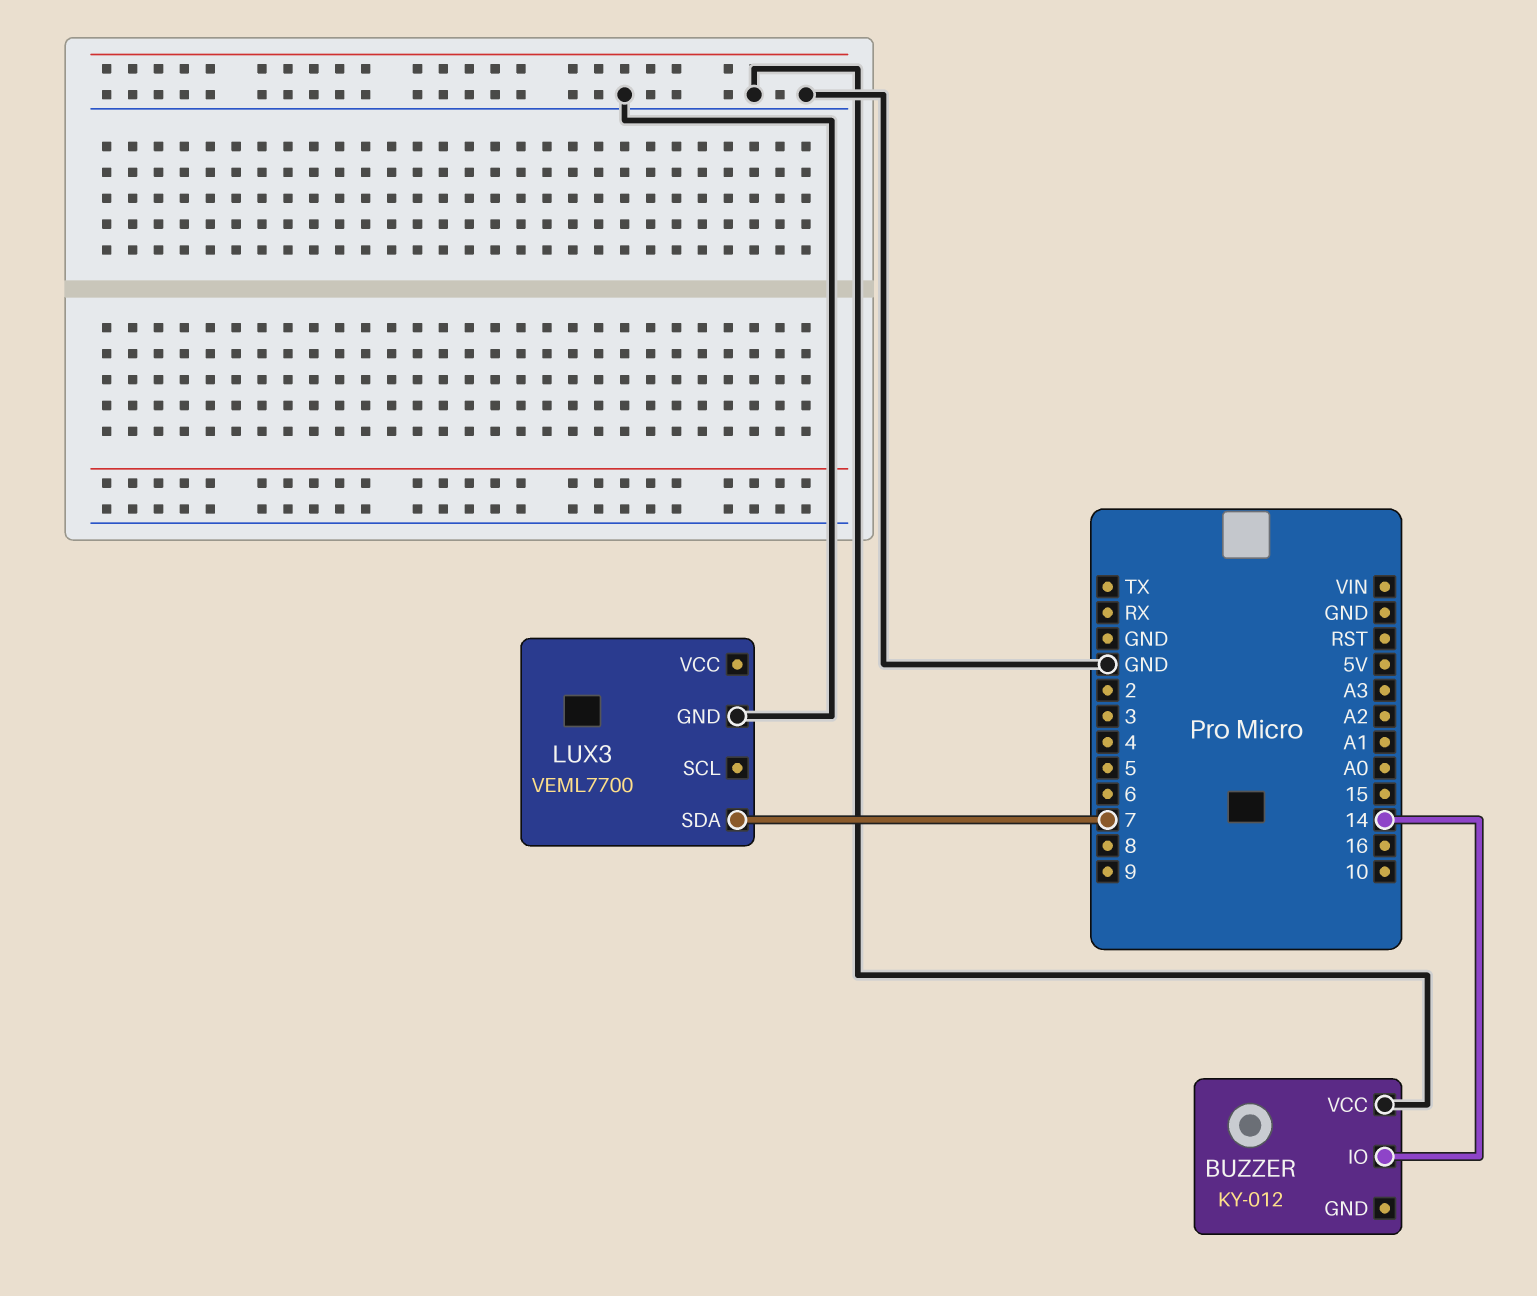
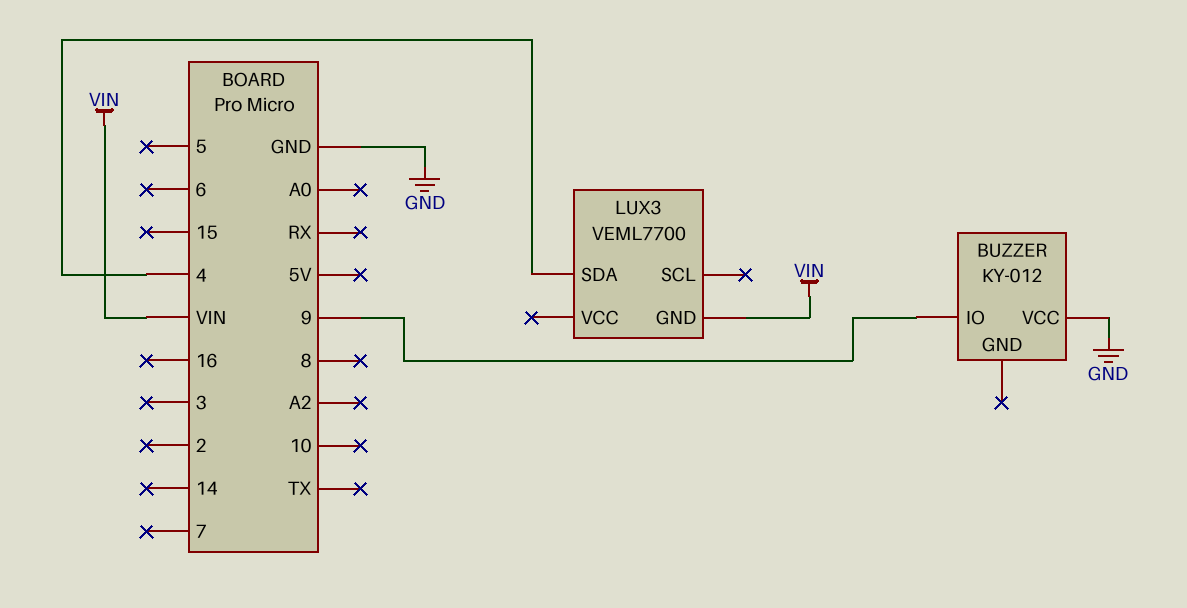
BUZZER pin IO: 14 -> 9
LUX3 pin GND: GND -> VIN
LUX3 pin SDA: 7 -> 4

